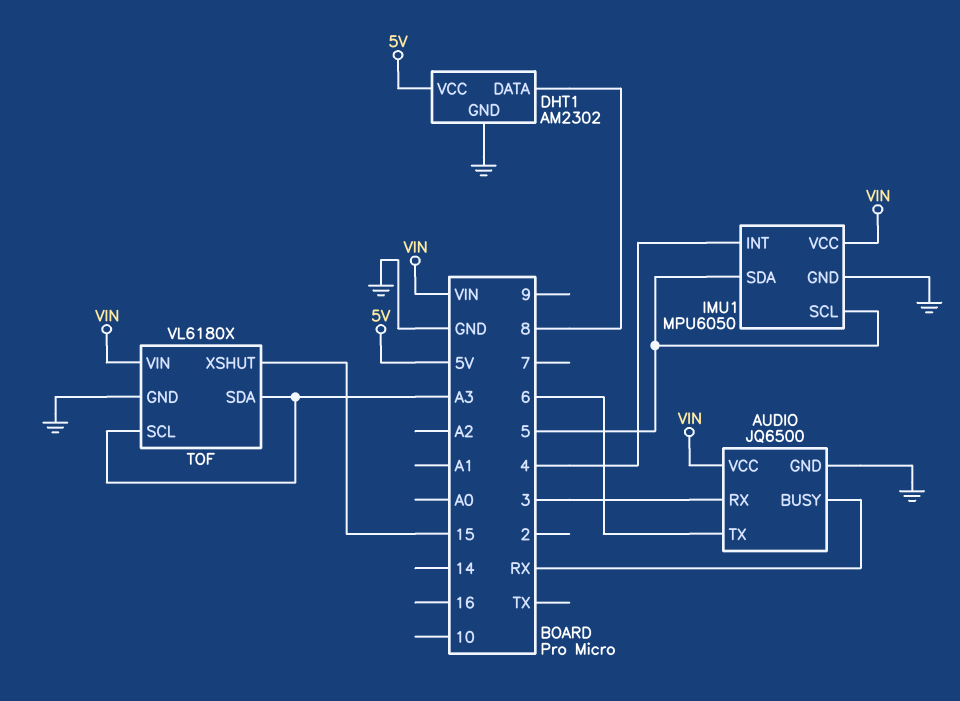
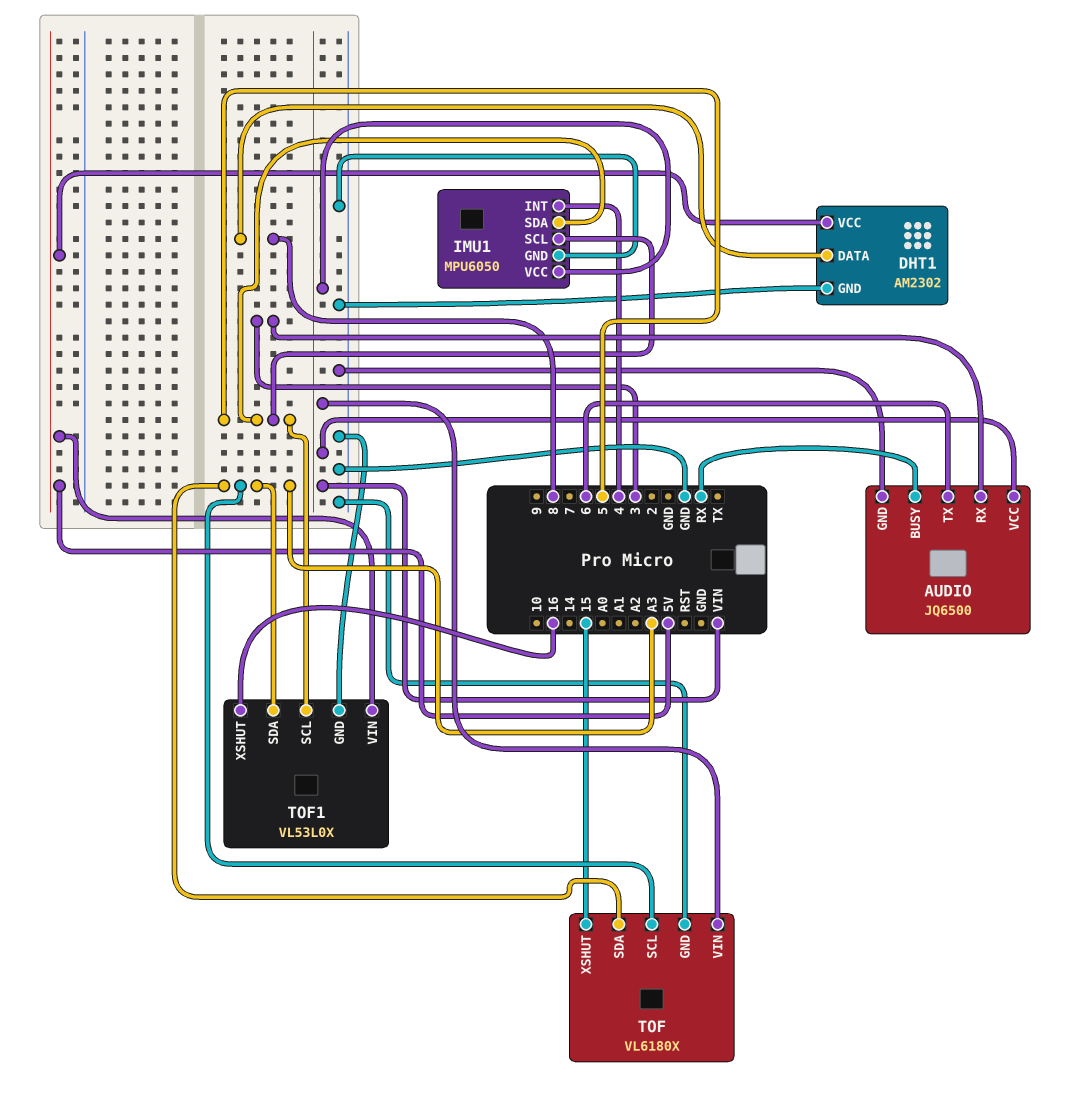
TOF1: none -> VL53L0X
TOF1 pin GND: none -> GND
TOF1 pin SCL: none -> 5
TOF1 pin SDA: none -> A3
TOF1 pin VIN: none -> 5V
TOF1 pin XSHUT: none -> 16

